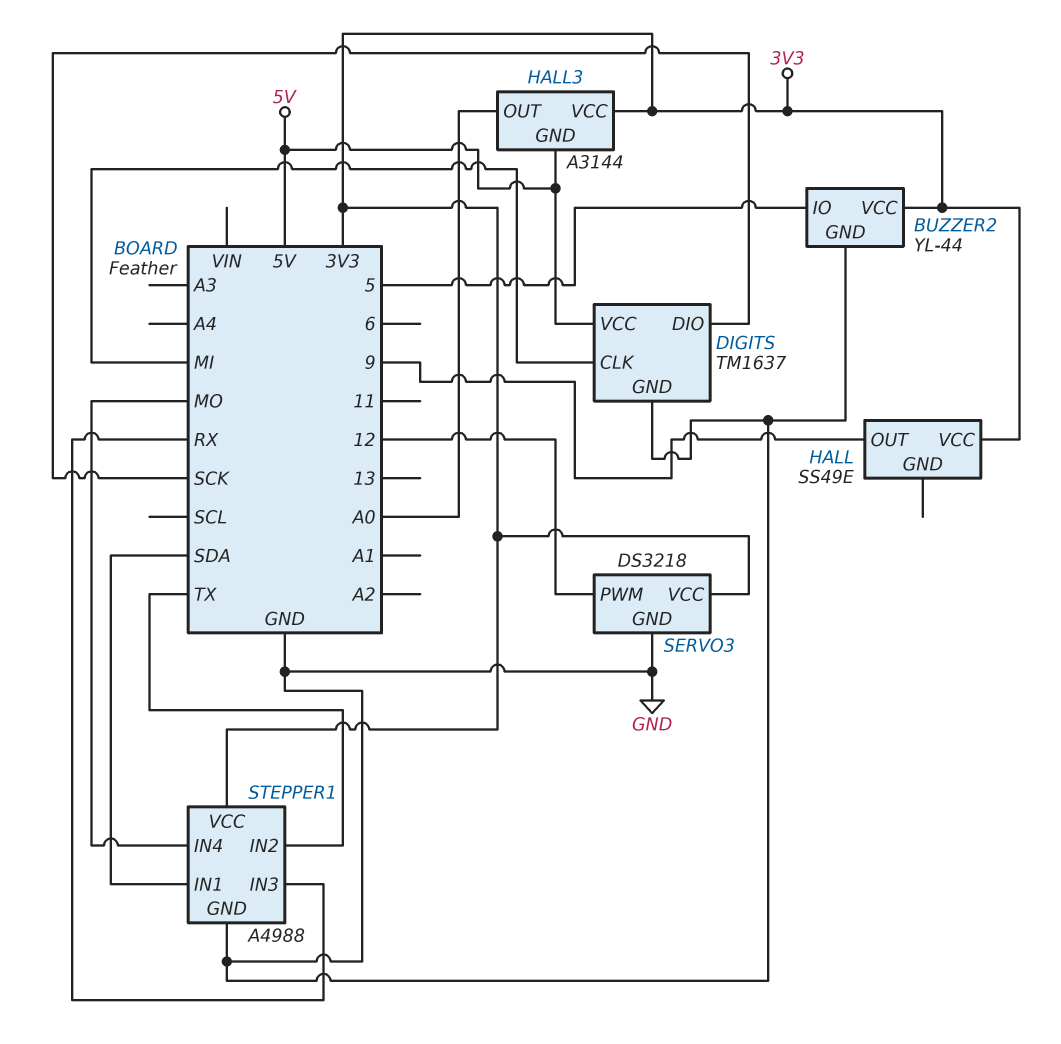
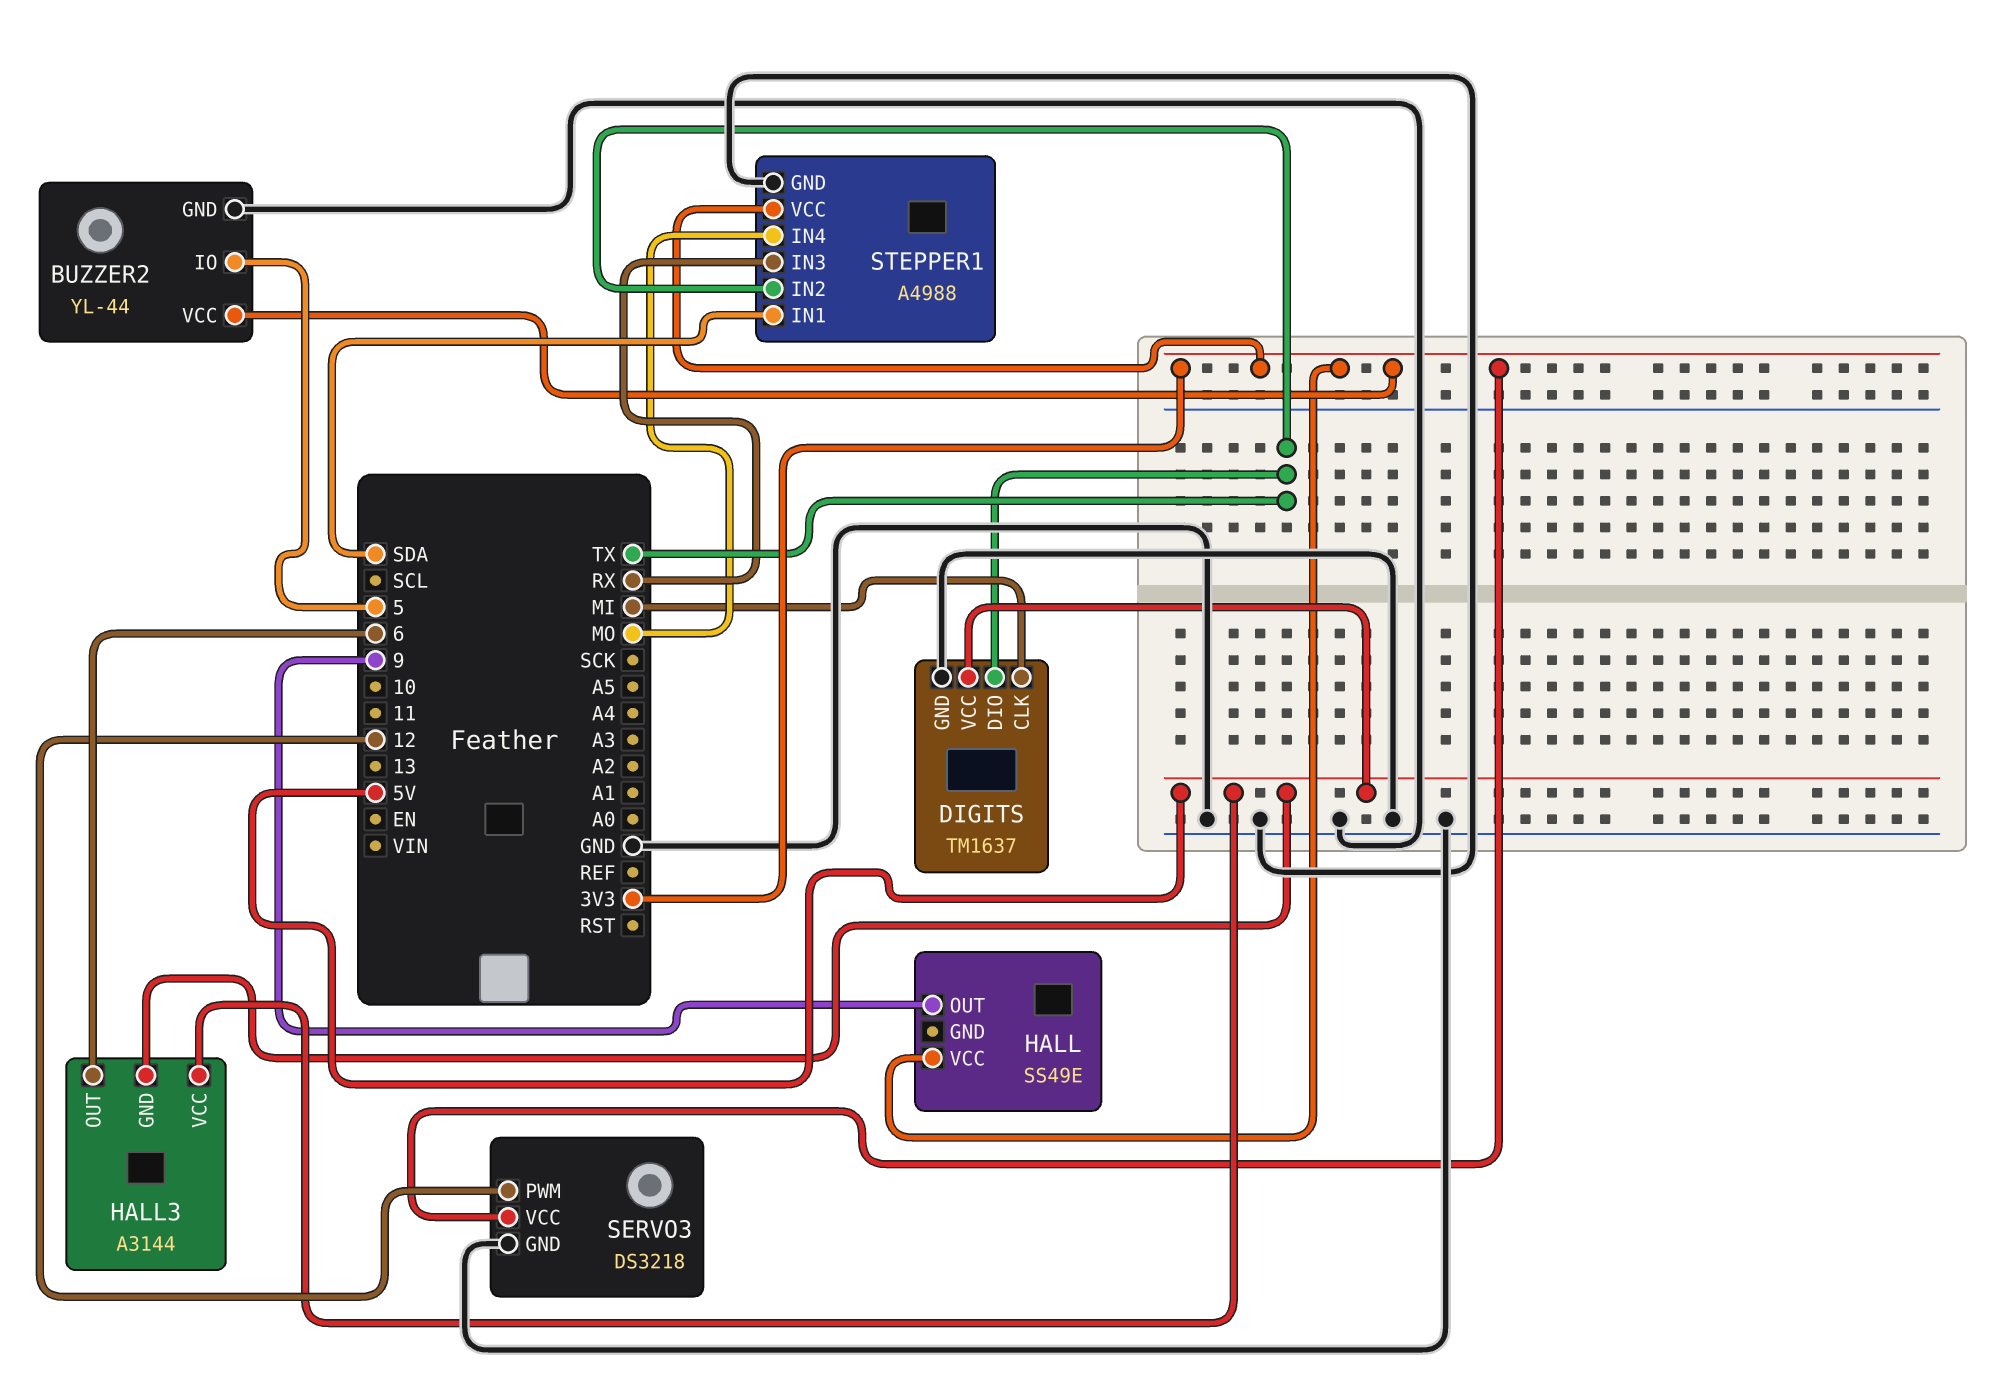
DIGITS pin DIO: SCK -> TX
HALL3 pin OUT: A0 -> 6
HALL3 pin VCC: 3V3 -> 5V

